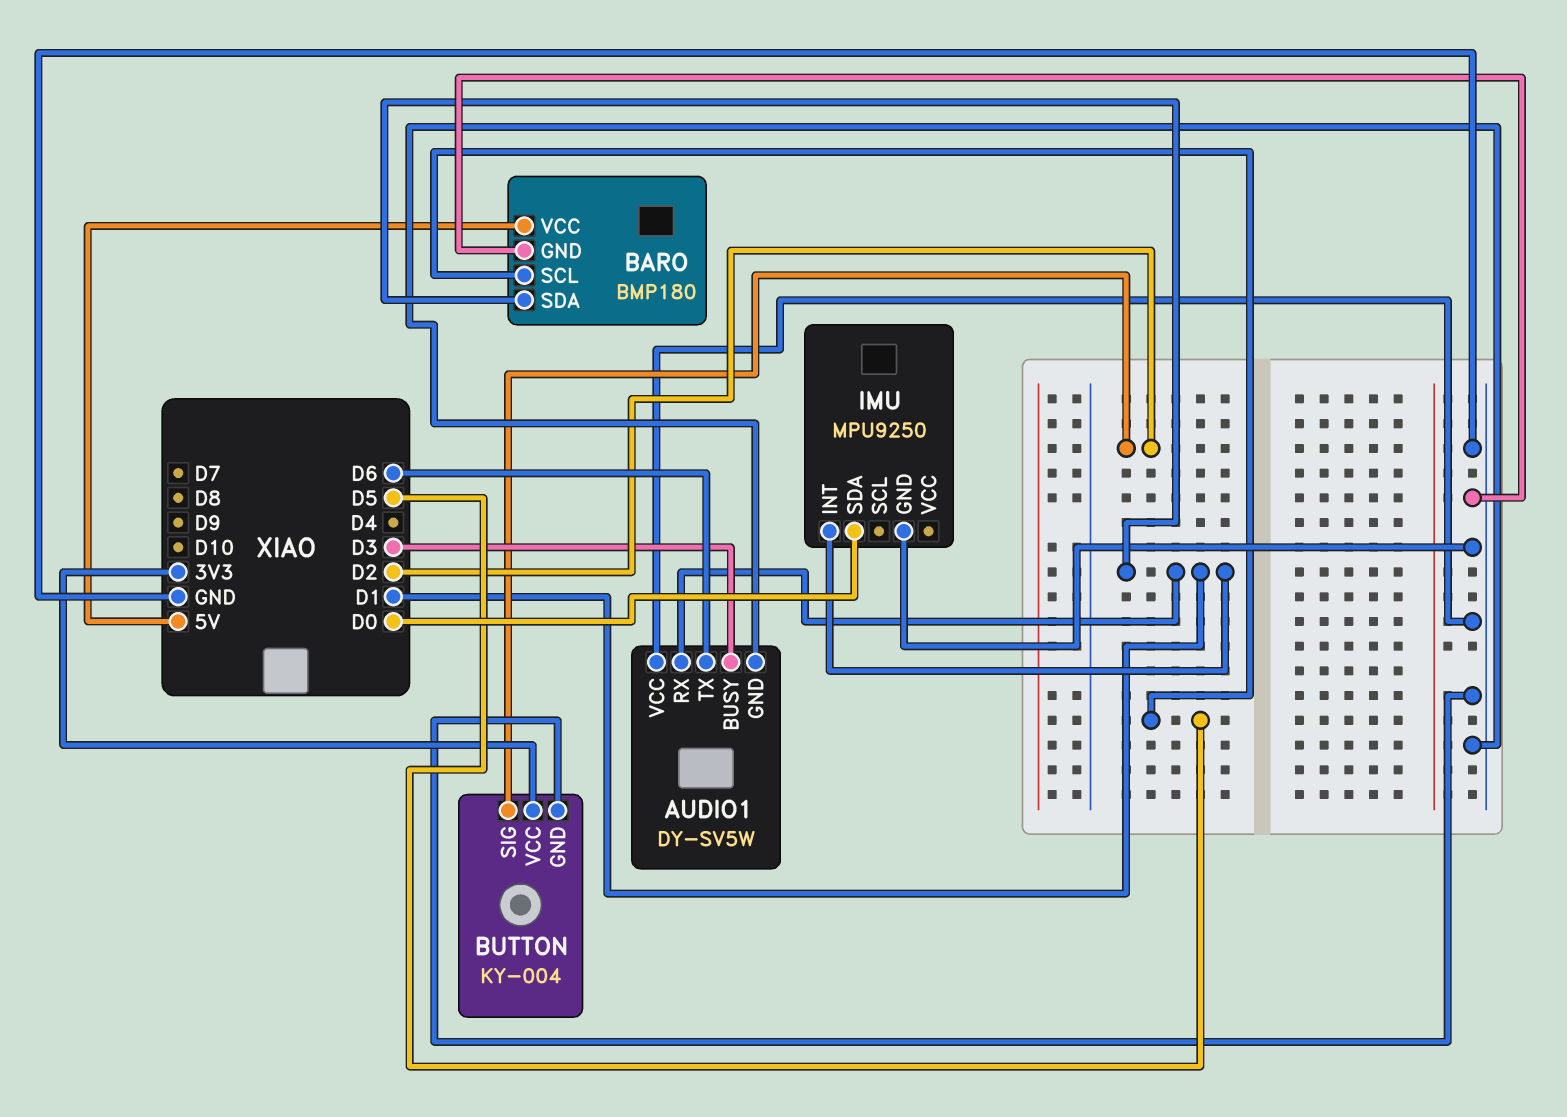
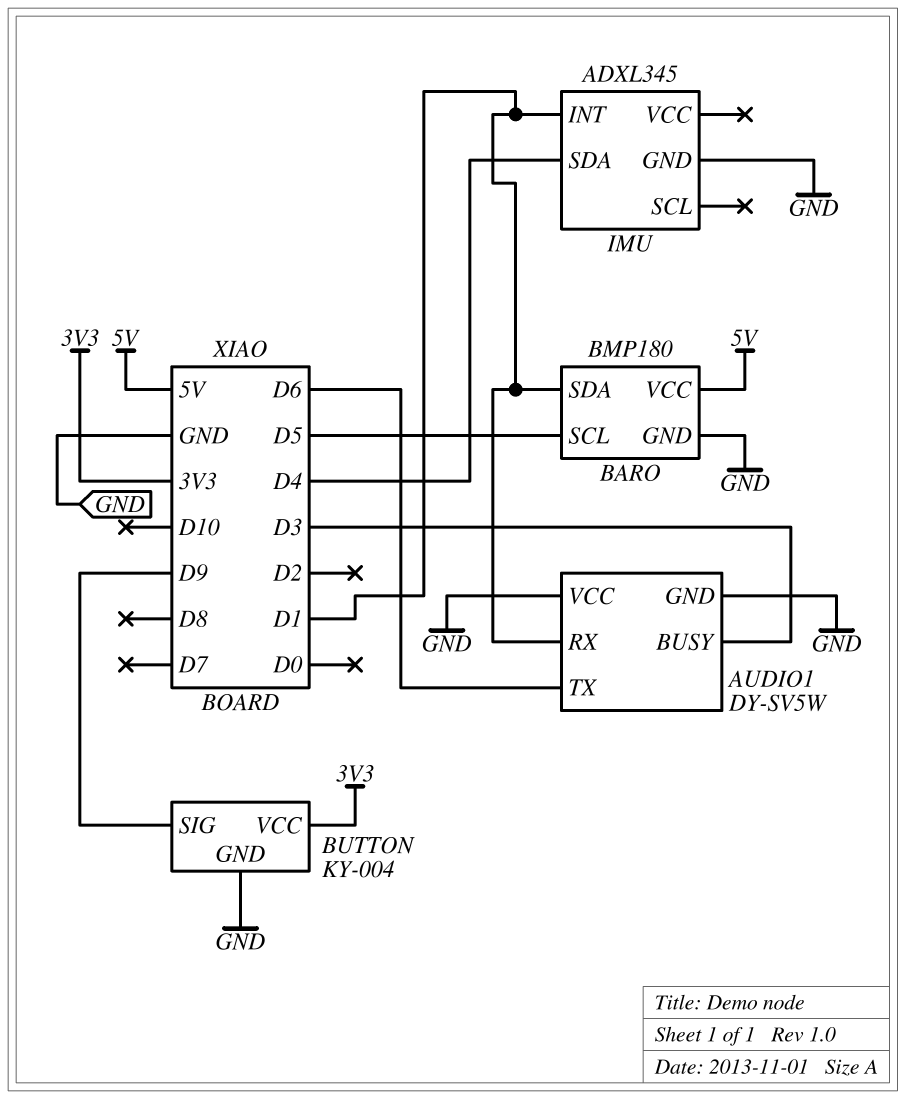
BUTTON pin SIG: D2 -> D9
IMU: MPU9250 -> ADXL345
IMU pin SDA: D0 -> D4

